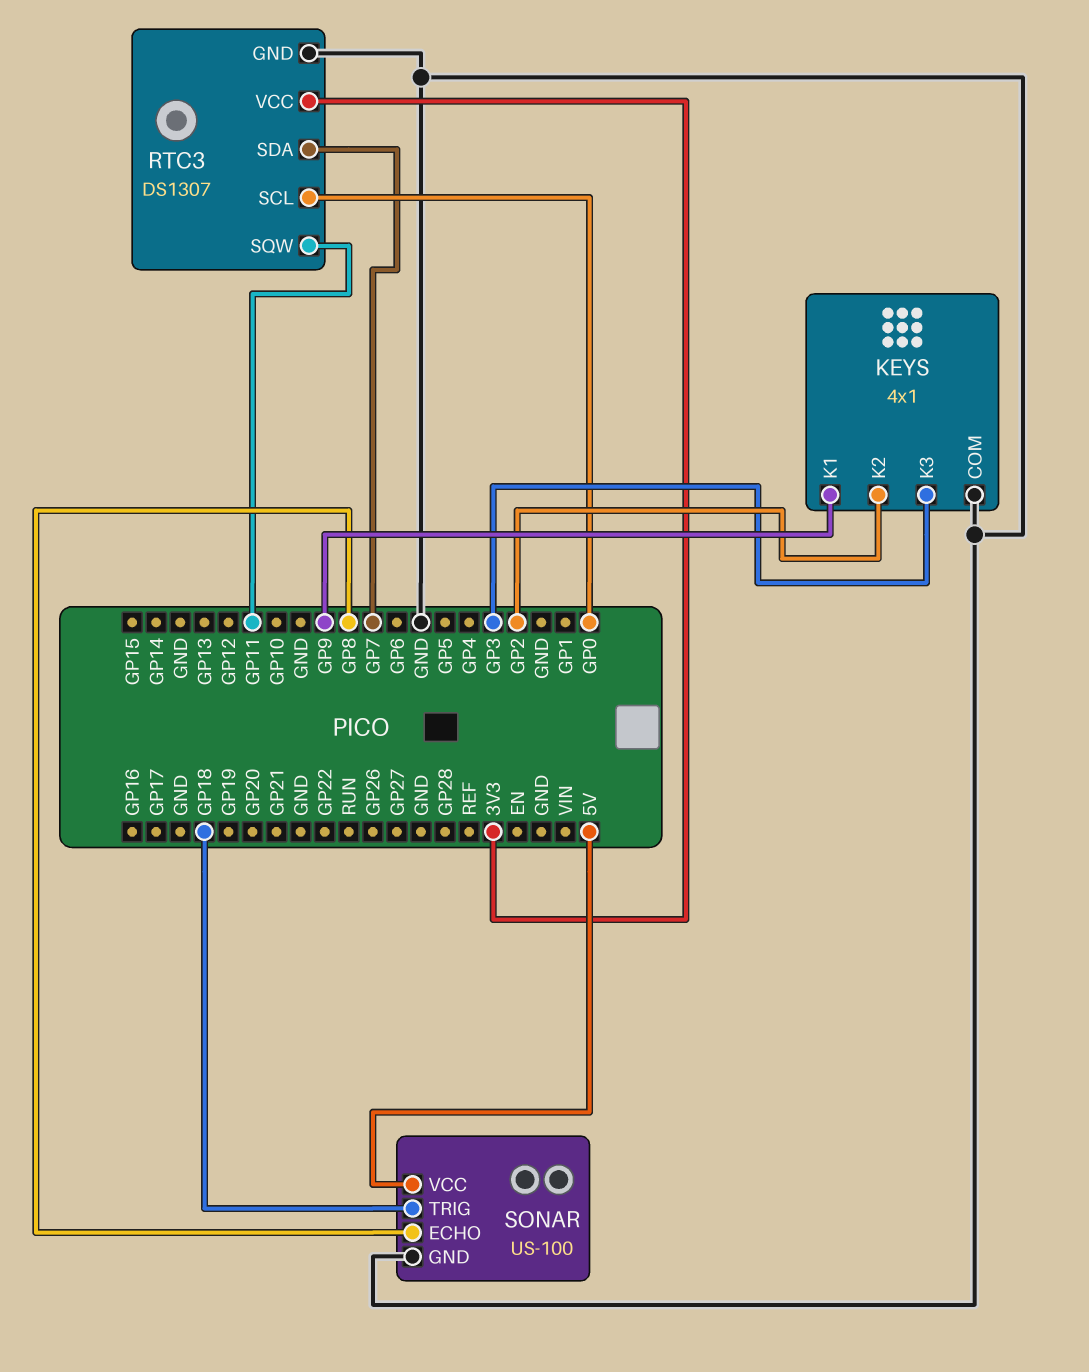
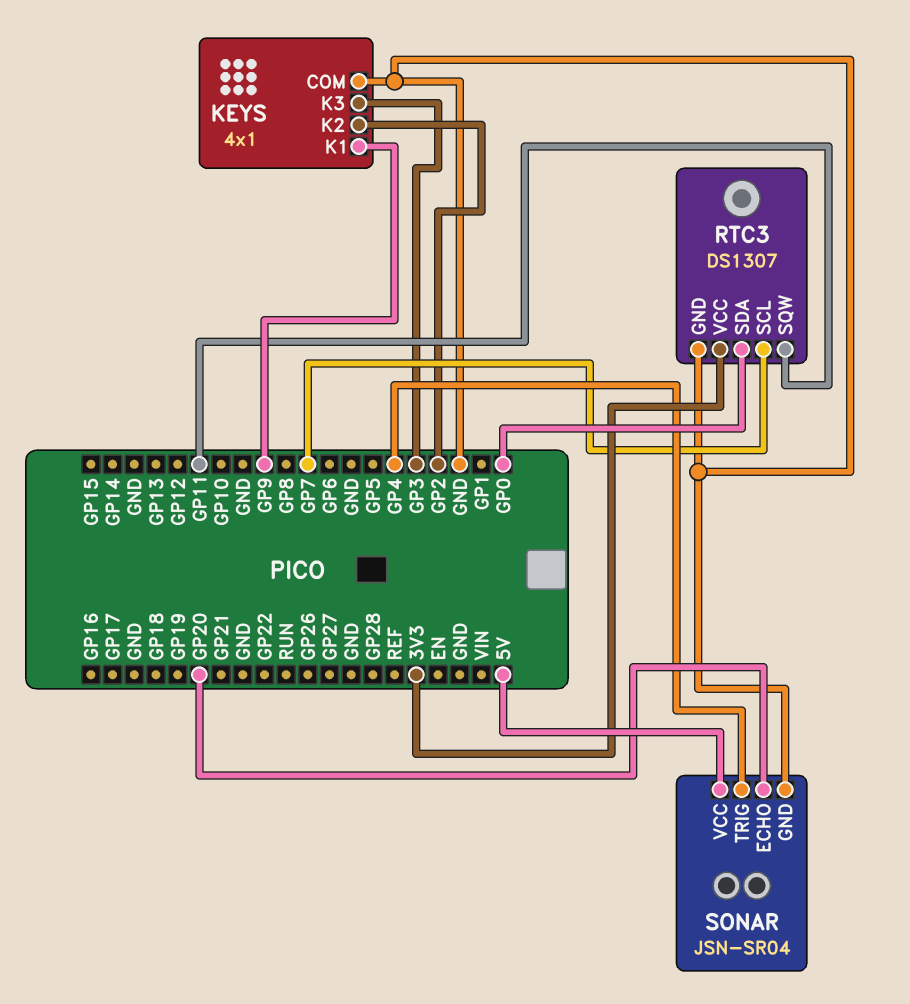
RTC3 pin SCL: GP0 -> GP7
RTC3 pin SDA: GP7 -> GP0
SONAR: US-100 -> JSN-SR04
SONAR pin ECHO: GP8 -> GP20
SONAR pin TRIG: GP18 -> GP4

